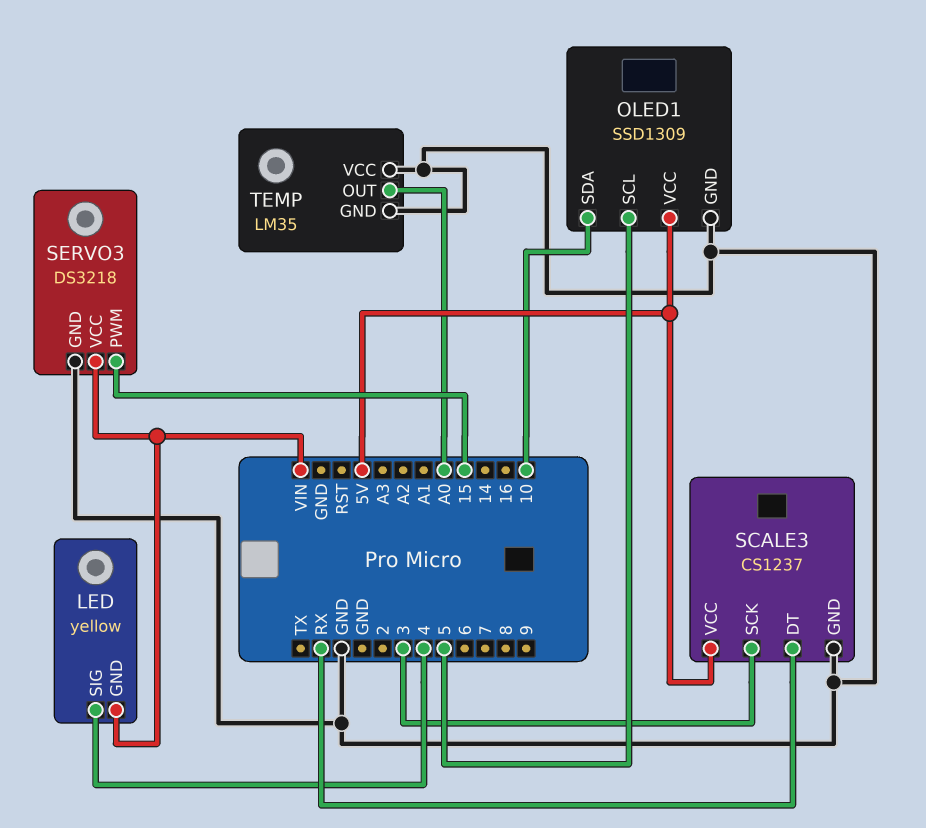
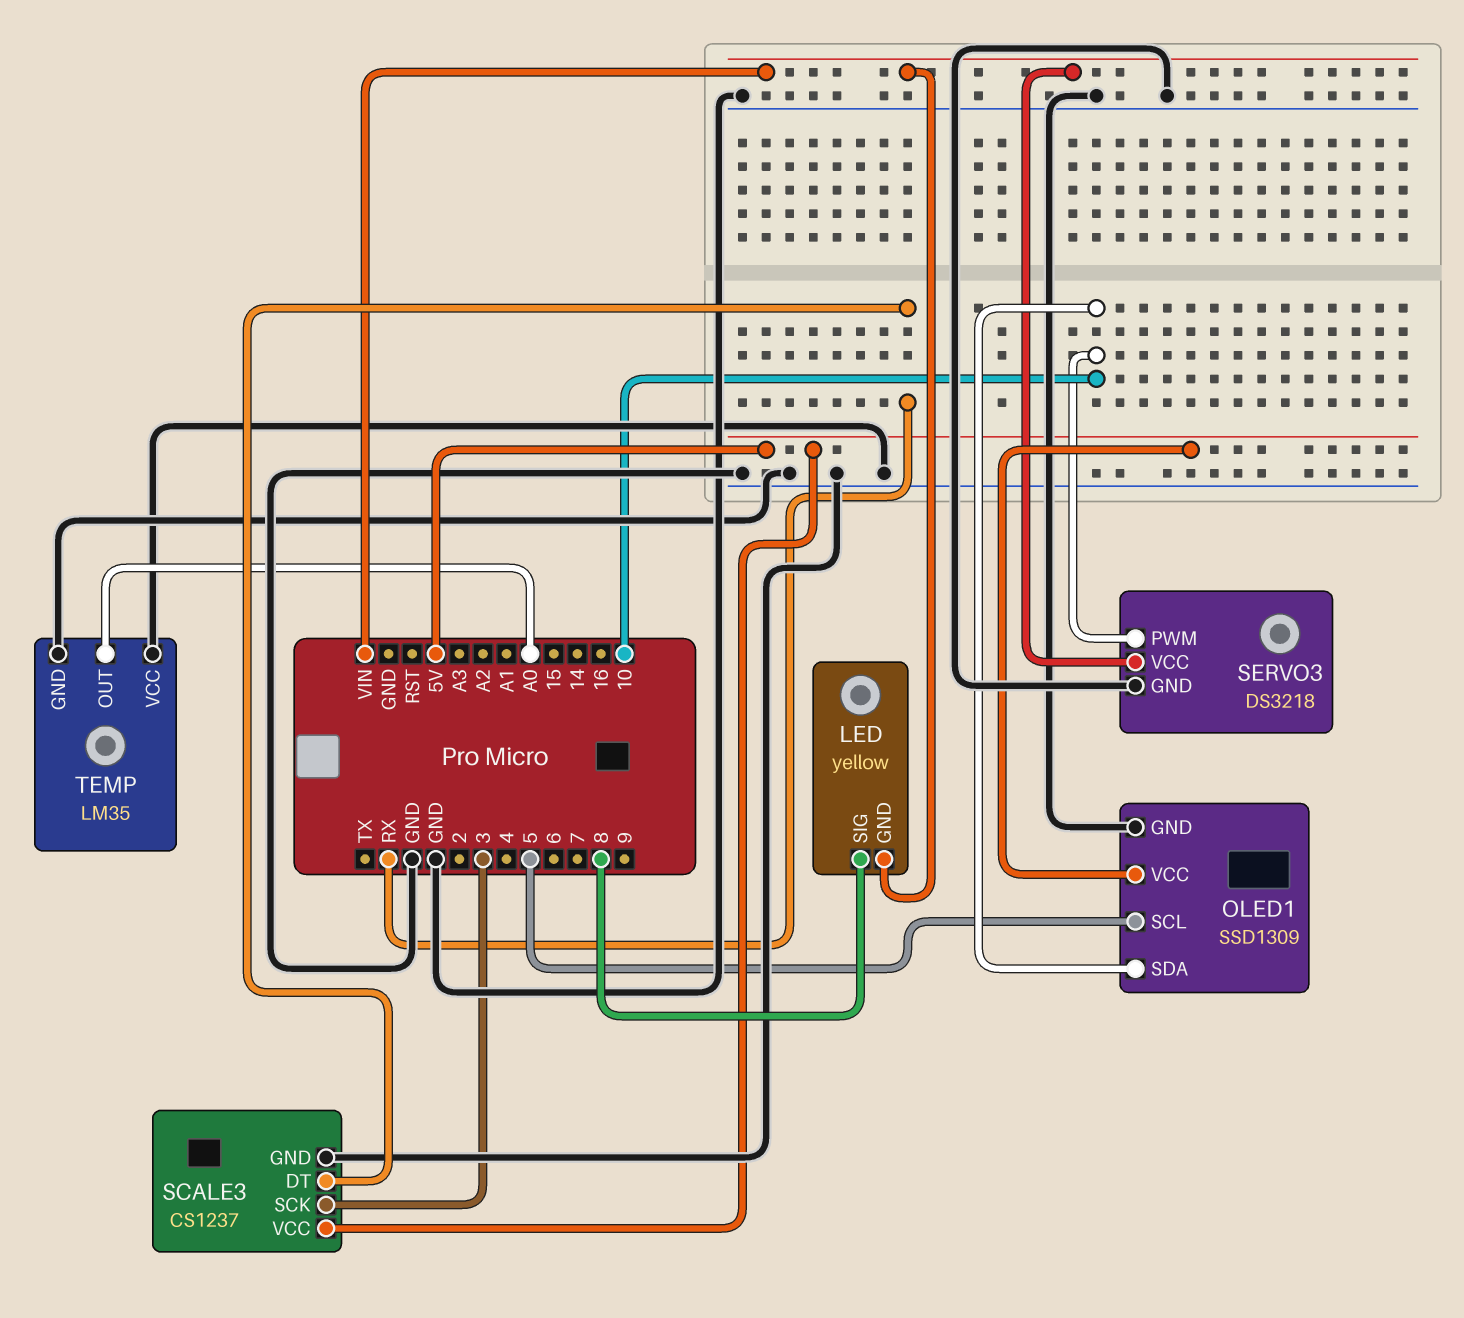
LED pin SIG: 4 -> 8
SERVO3 pin PWM: 15 -> 10

